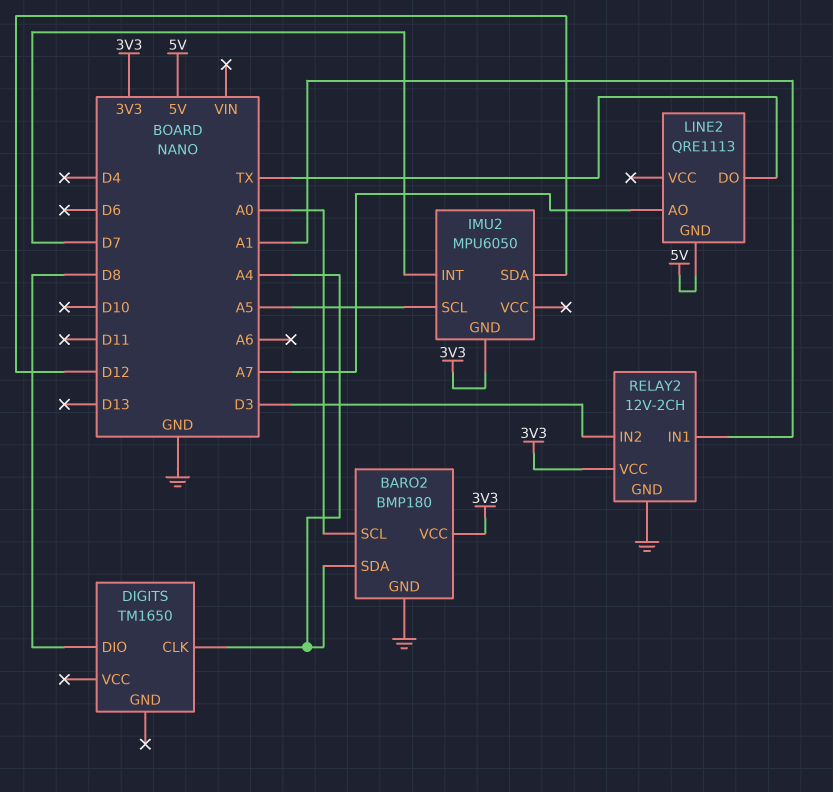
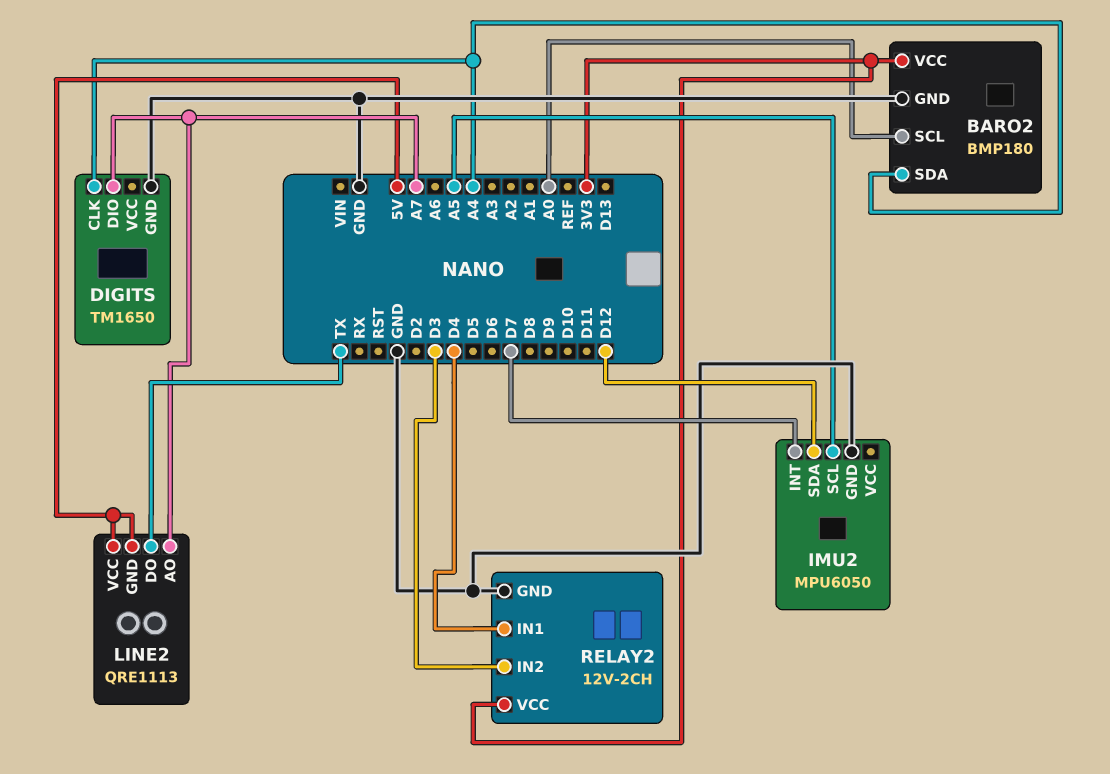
DIGITS pin DIO: D8 -> A7
DIGITS pin GND: none -> GND
IMU2 pin GND: 3V3 -> GND
LINE2 pin VCC: none -> 5V
RELAY2 pin IN1: A1 -> D4

